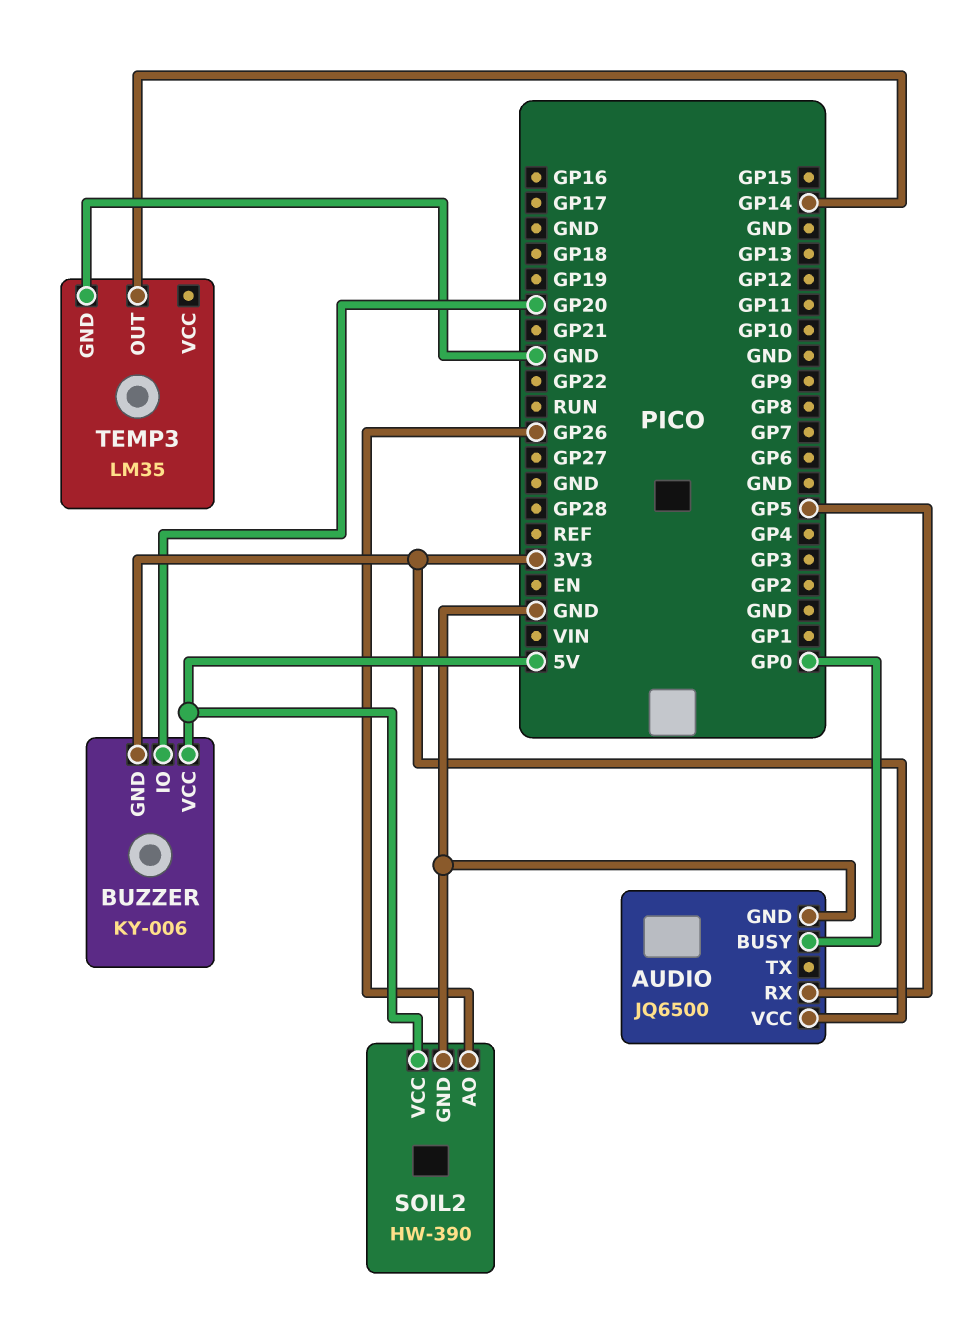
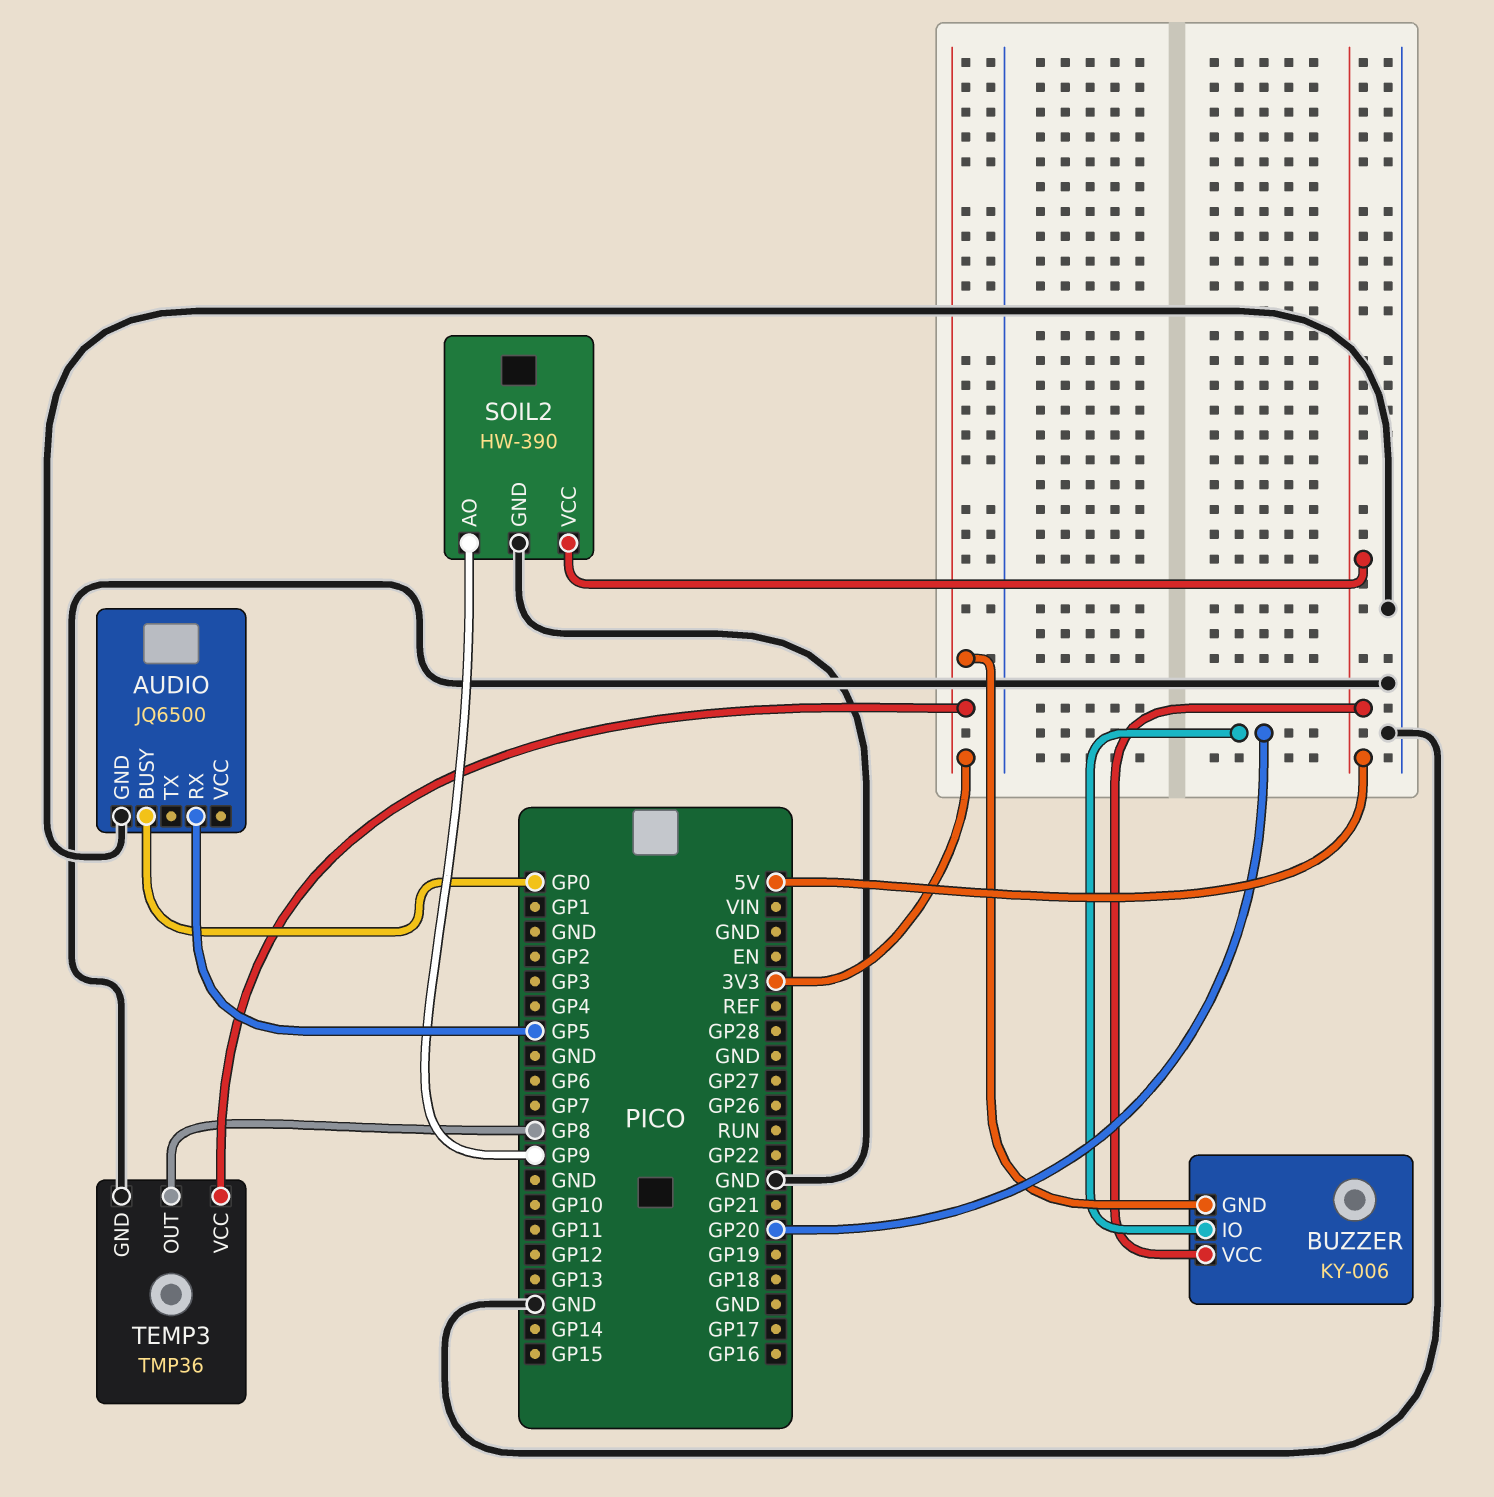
AUDIO pin VCC: 3V3 -> none
SOIL2 pin AO: GP26 -> GP9
TEMP3: LM35 -> TMP36
TEMP3 pin OUT: GP14 -> GP8
TEMP3 pin VCC: none -> 3V3

